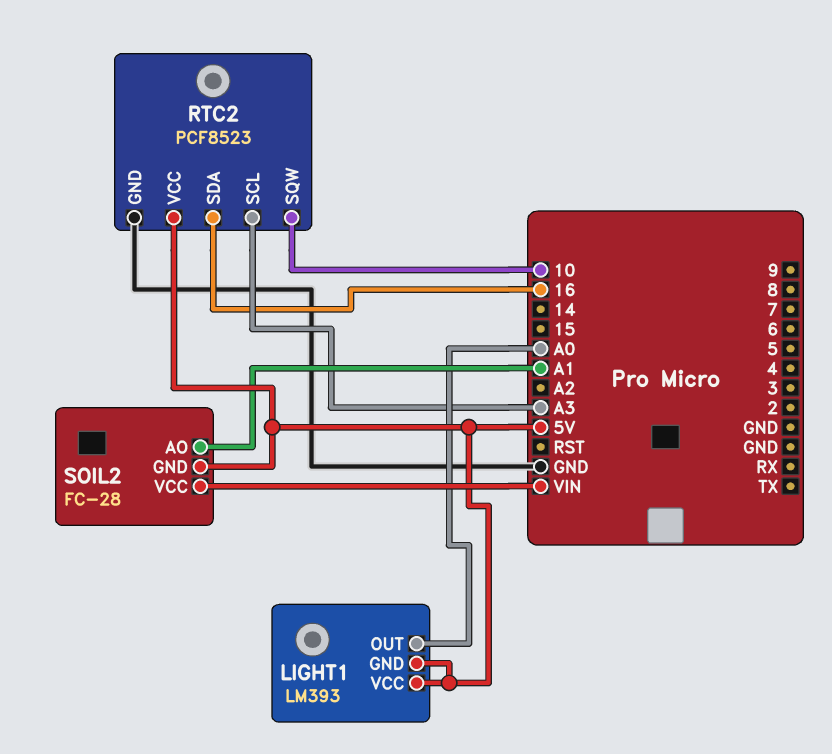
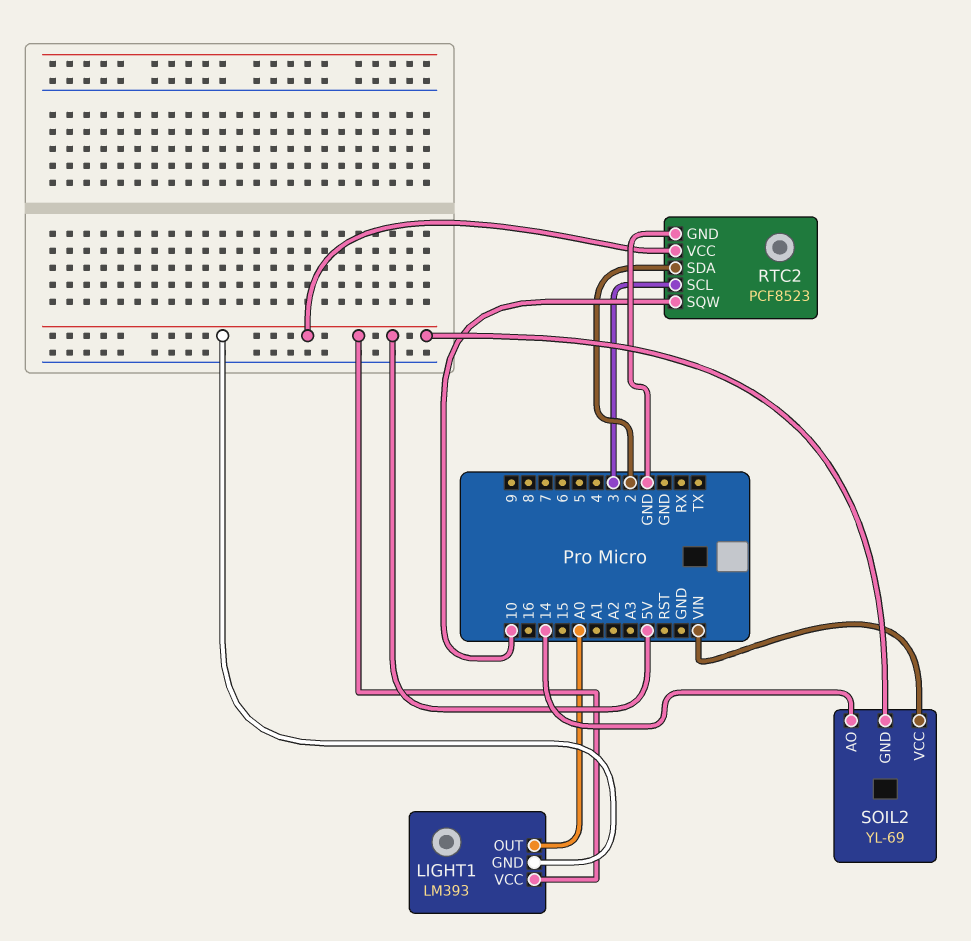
RTC2 pin SCL: A3 -> 3
RTC2 pin SDA: 16 -> 2
SOIL2: FC-28 -> YL-69
SOIL2 pin AO: A1 -> 14

